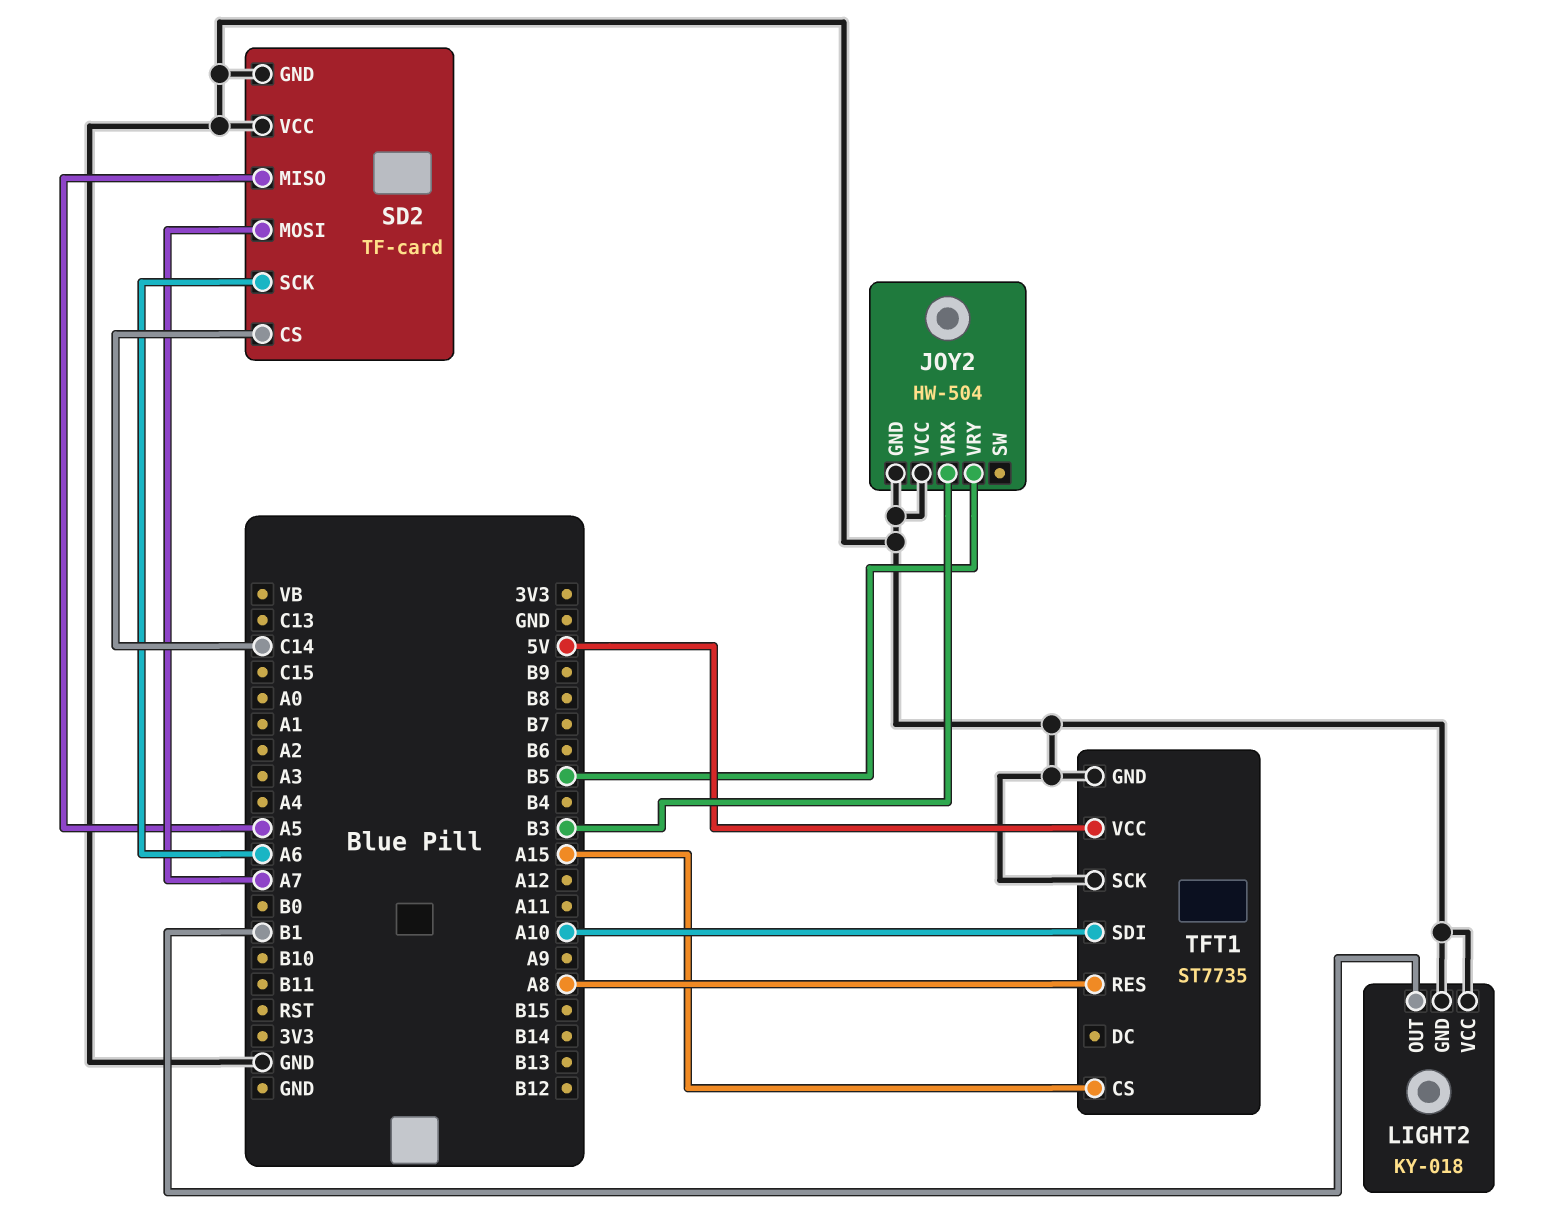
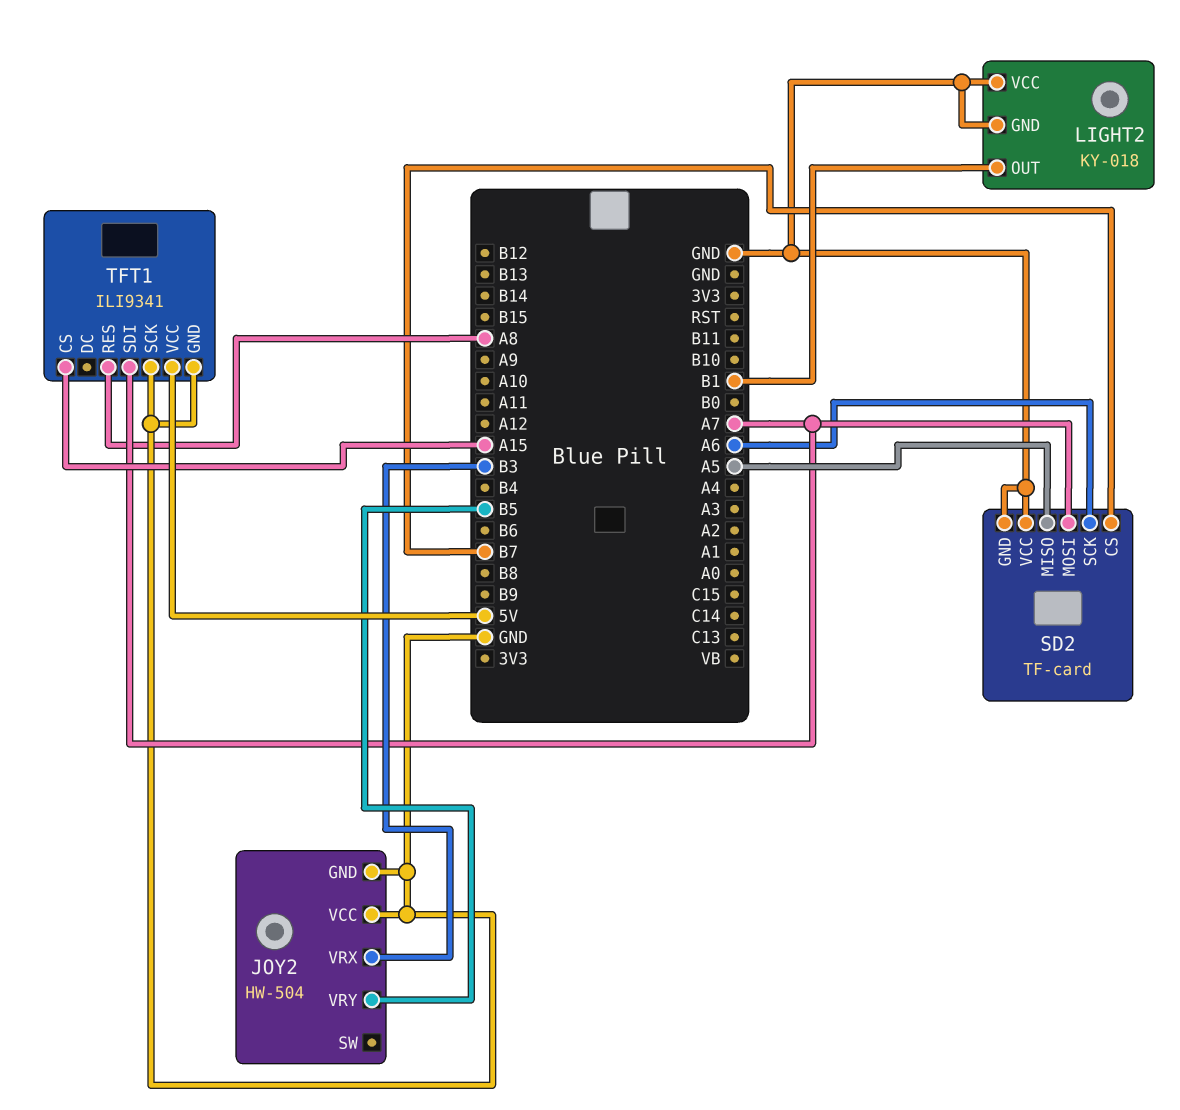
SD2 pin CS: C14 -> B7
TFT1: ST7735 -> ILI9341
TFT1 pin SDI: A10 -> A7

